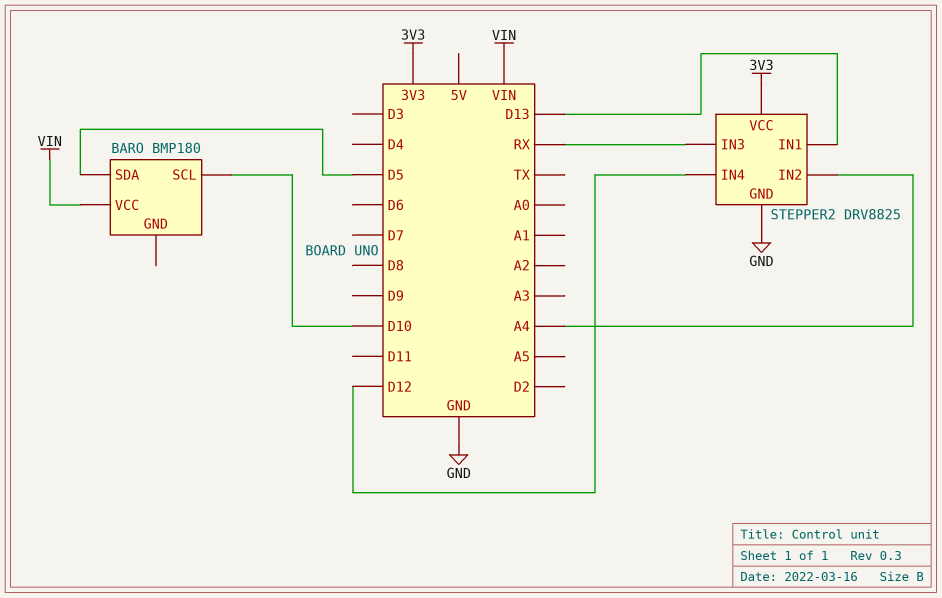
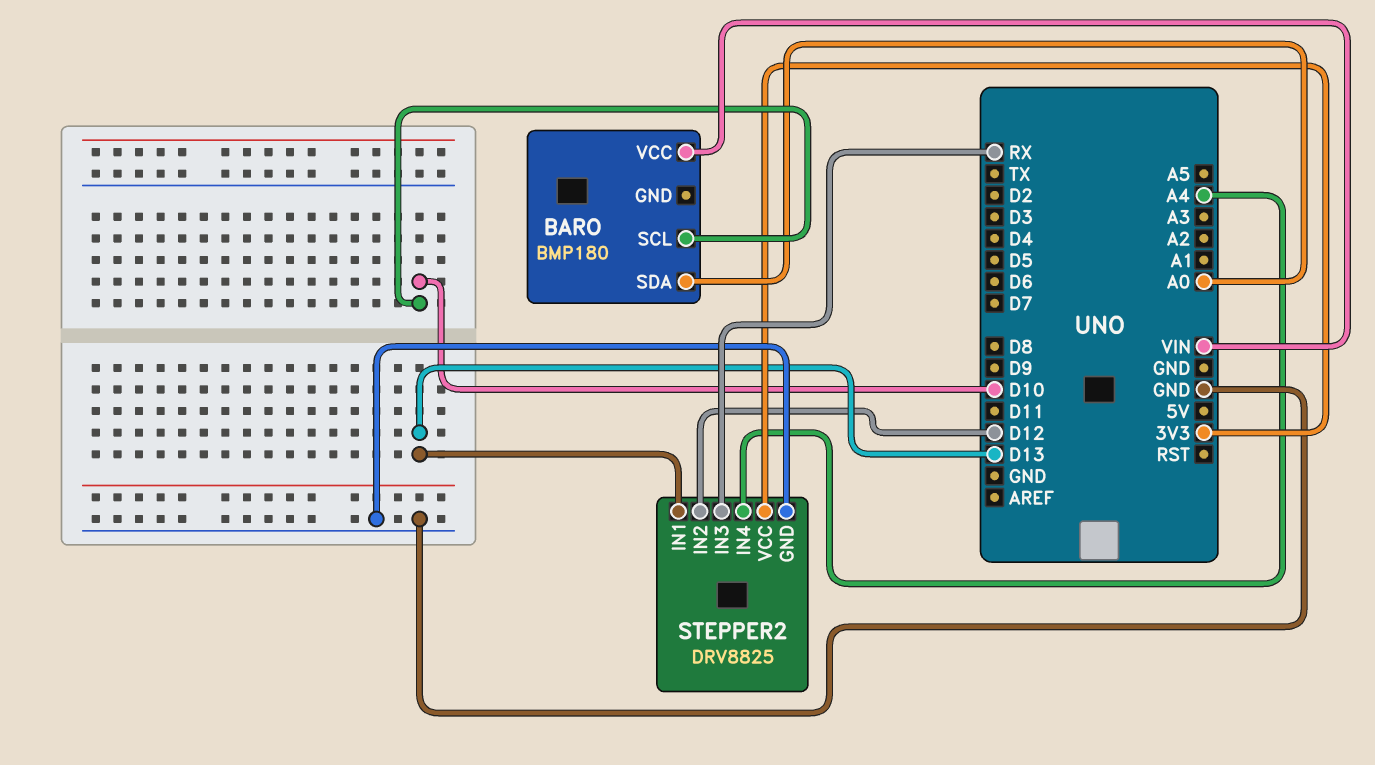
BARO pin SDA: D5 -> A0
STEPPER2 pin IN2: A4 -> D12
STEPPER2 pin IN4: D12 -> A4

